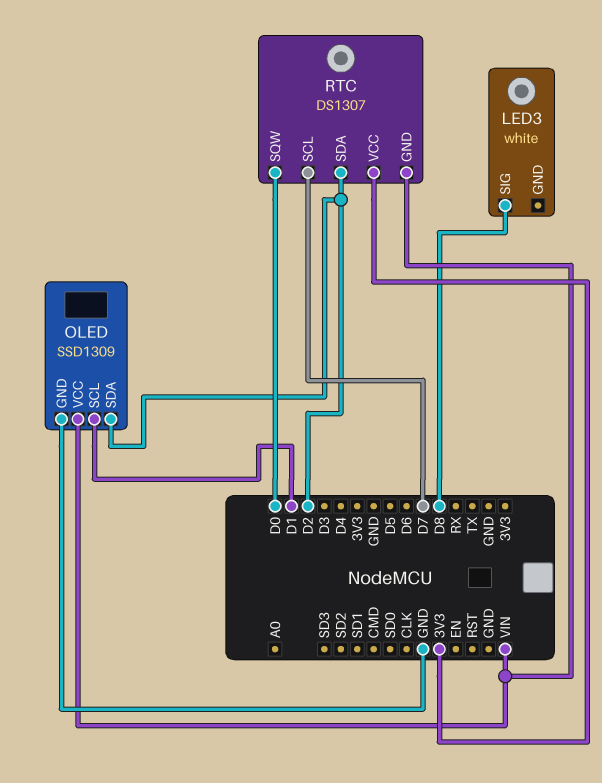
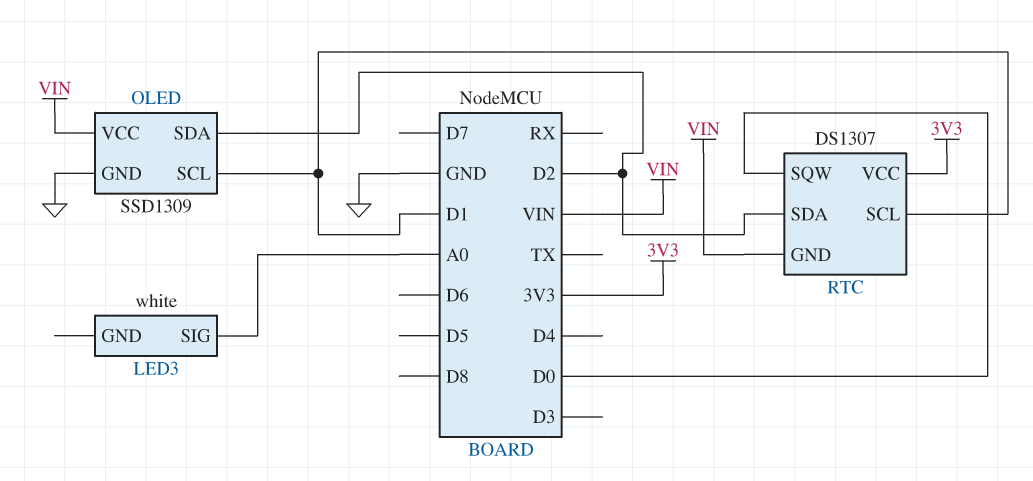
LED3 pin SIG: D8 -> A0
RTC pin SCL: D7 -> D1

